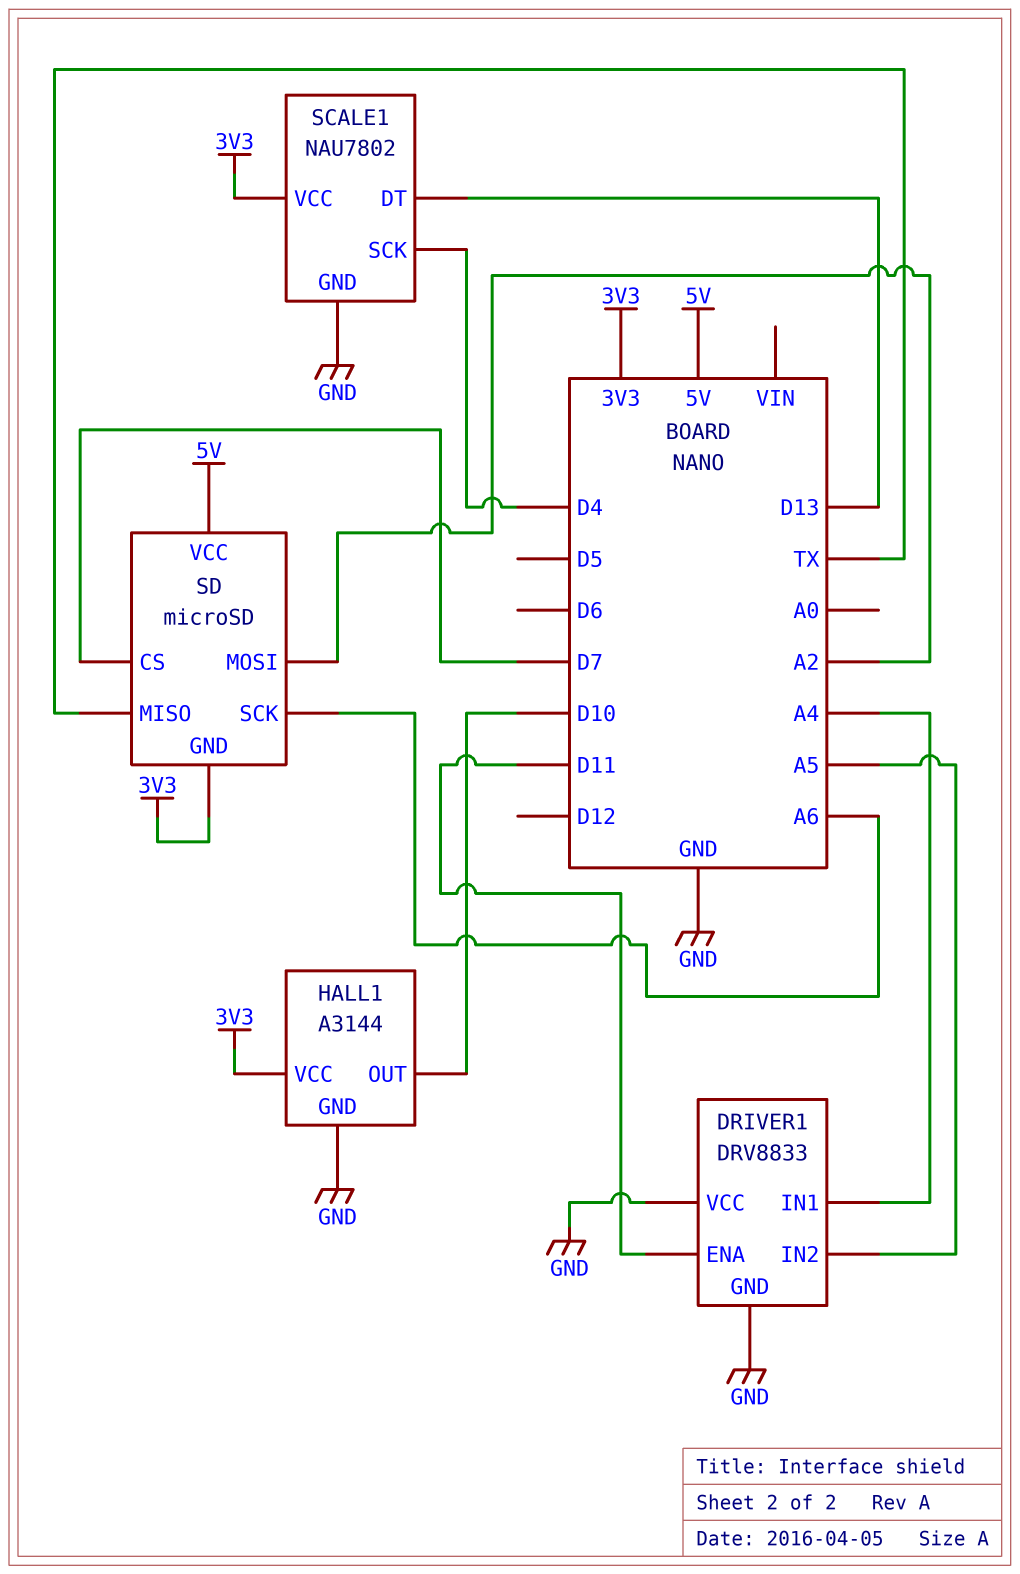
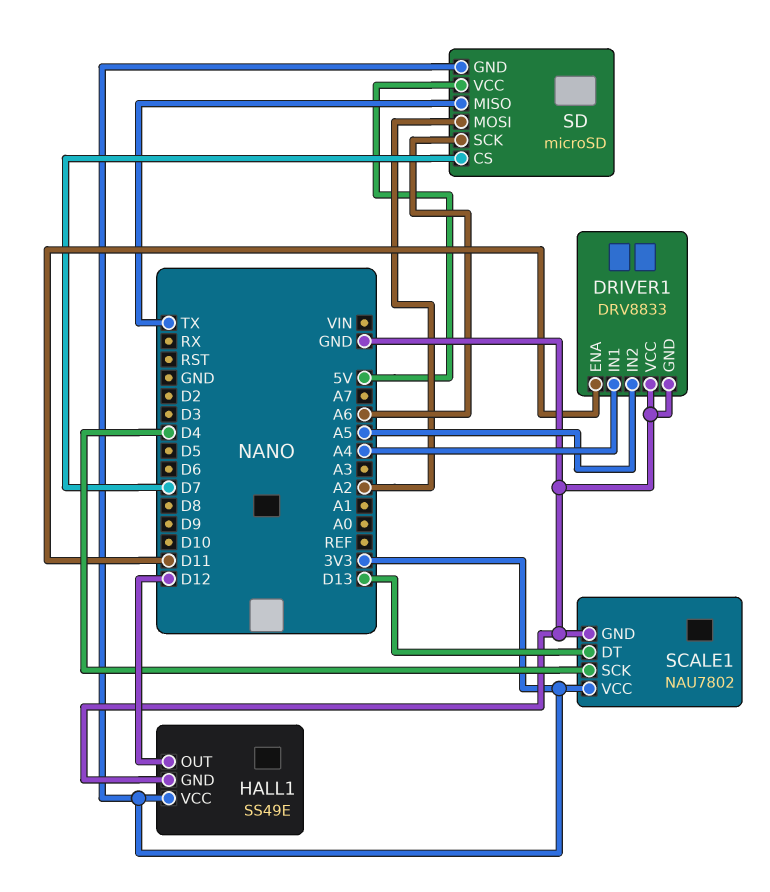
HALL1: A3144 -> SS49E
HALL1 pin OUT: D10 -> D12

